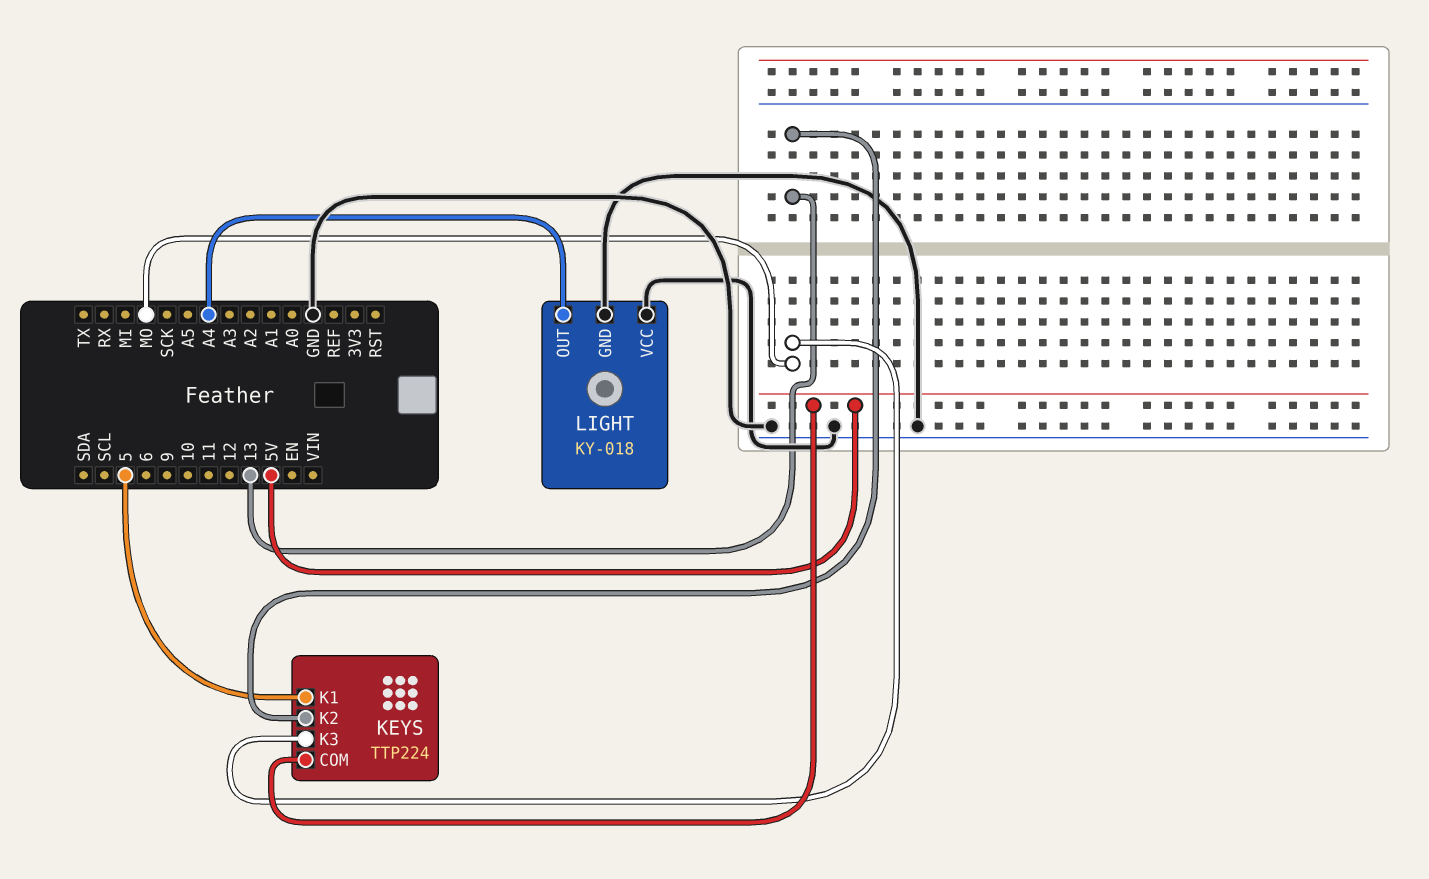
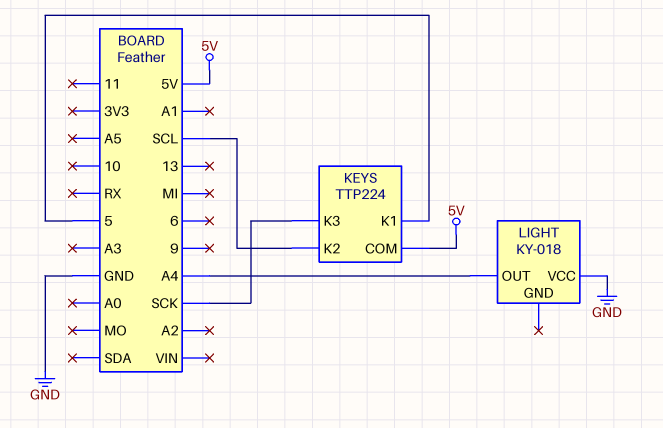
KEYS pin K2: 13 -> SCL
KEYS pin K3: MO -> SCK
LIGHT pin GND: GND -> none

